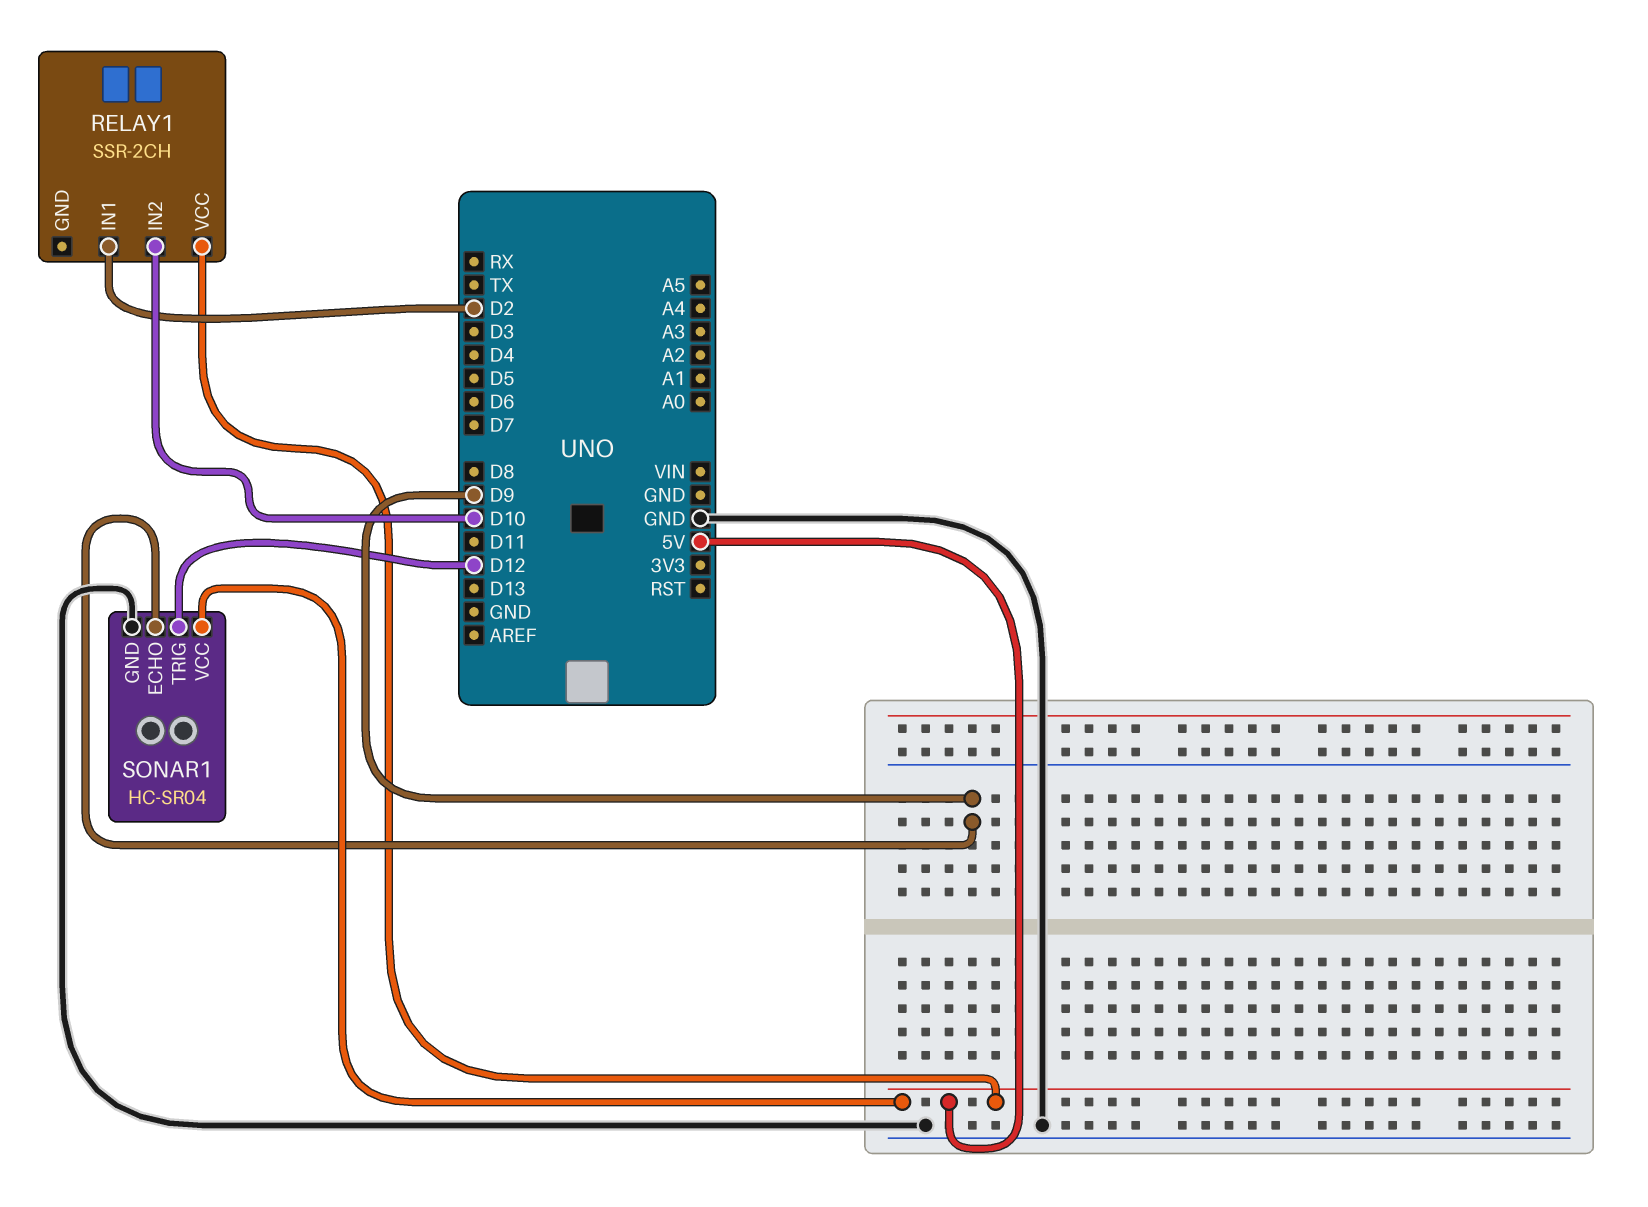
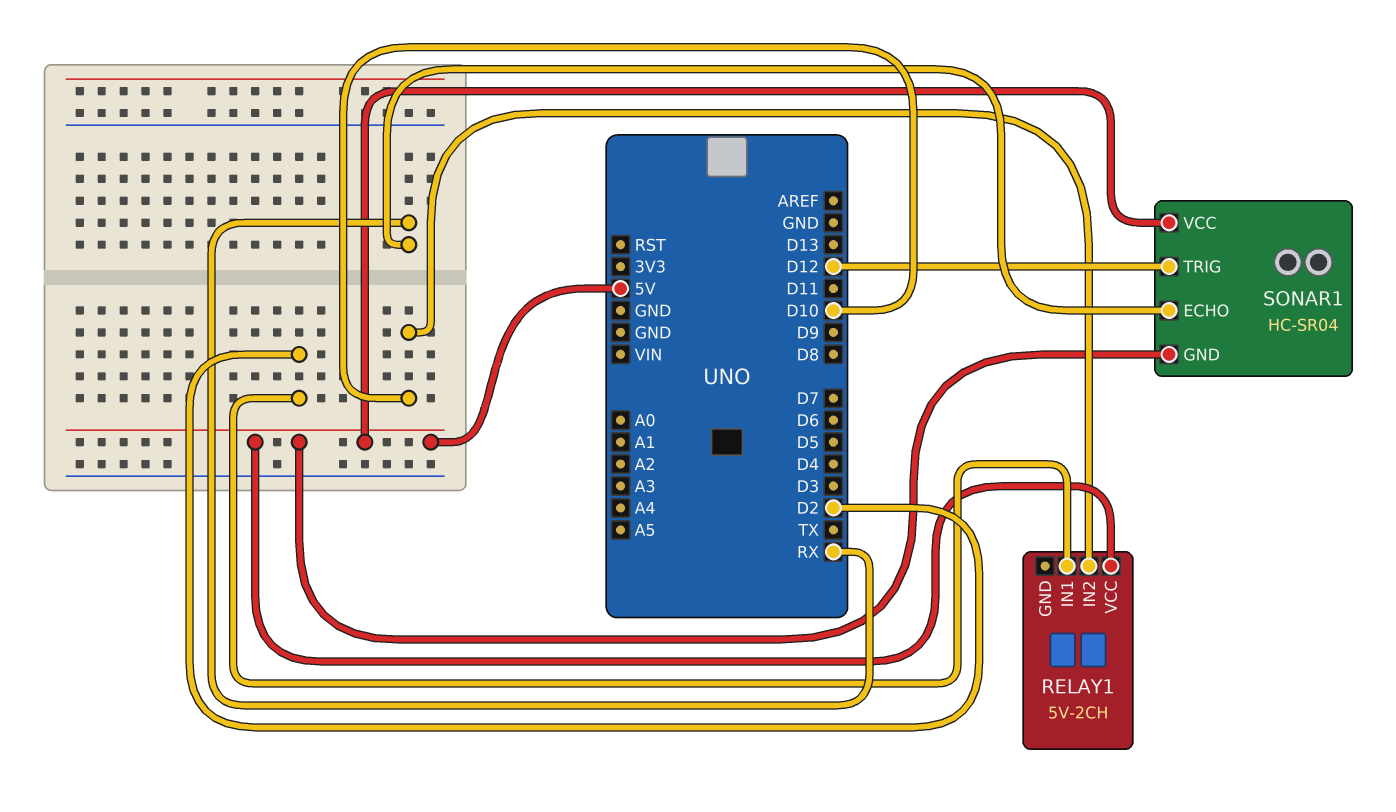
RELAY1: SSR-2CH -> 5V-2CH
SONAR1 pin ECHO: D9 -> RX
SONAR1 pin GND: GND -> 5V

